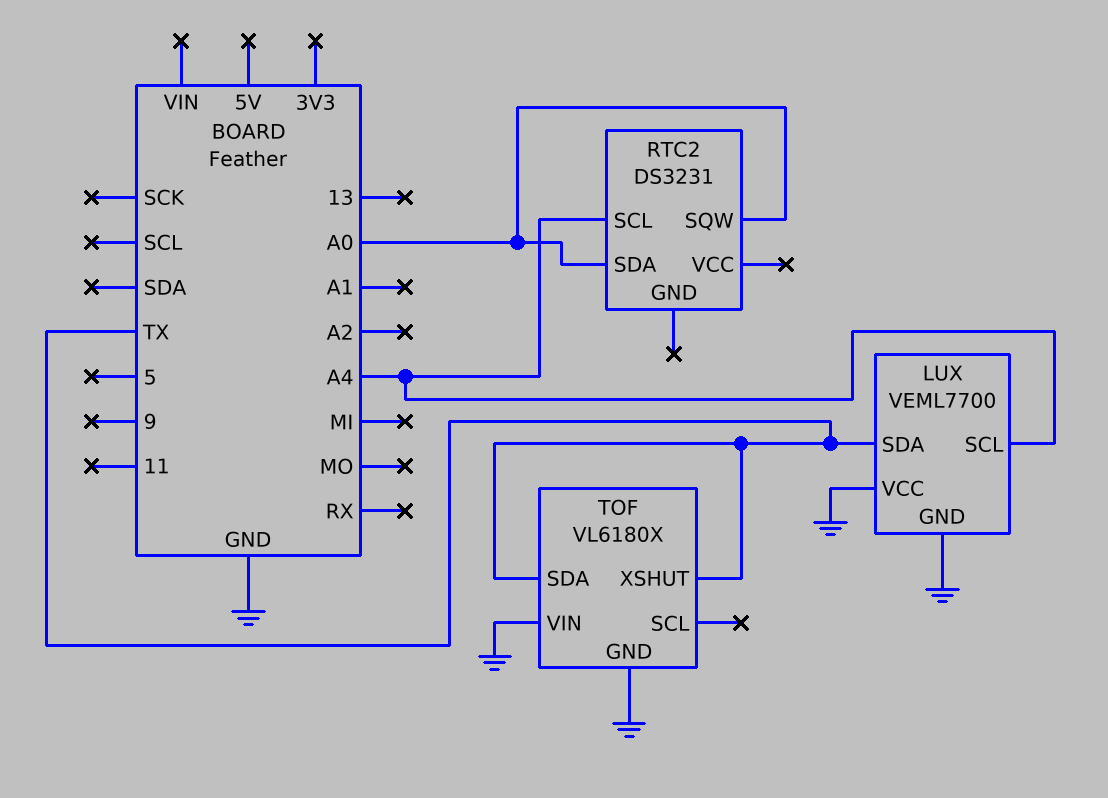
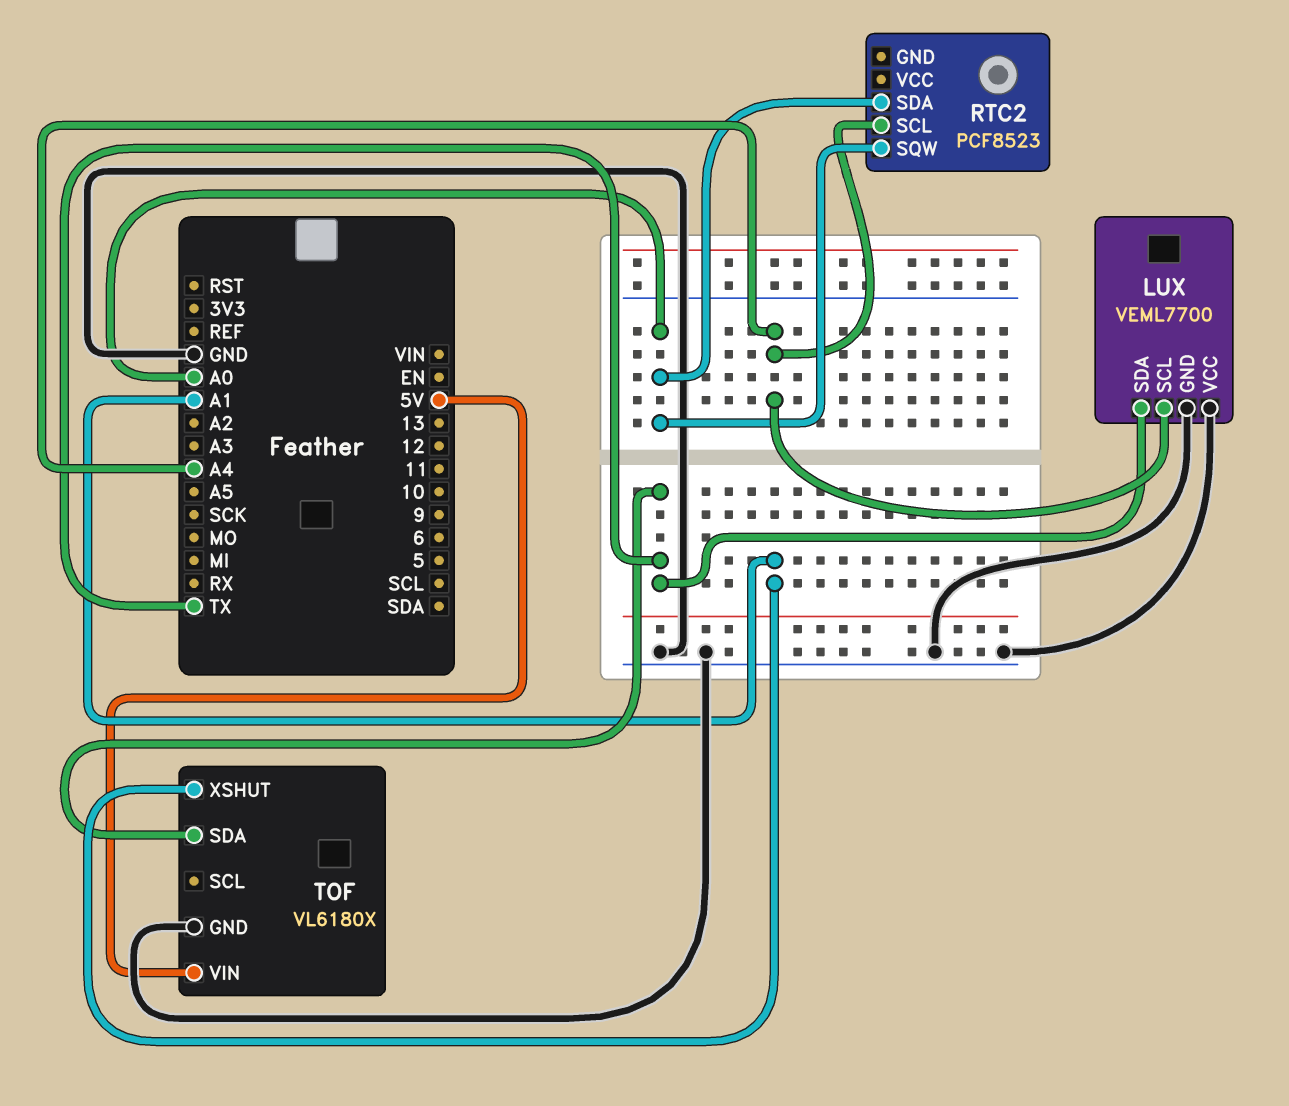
RTC2: DS3231 -> PCF8523
TOF pin VIN: GND -> 5V
TOF pin XSHUT: TX -> A1

